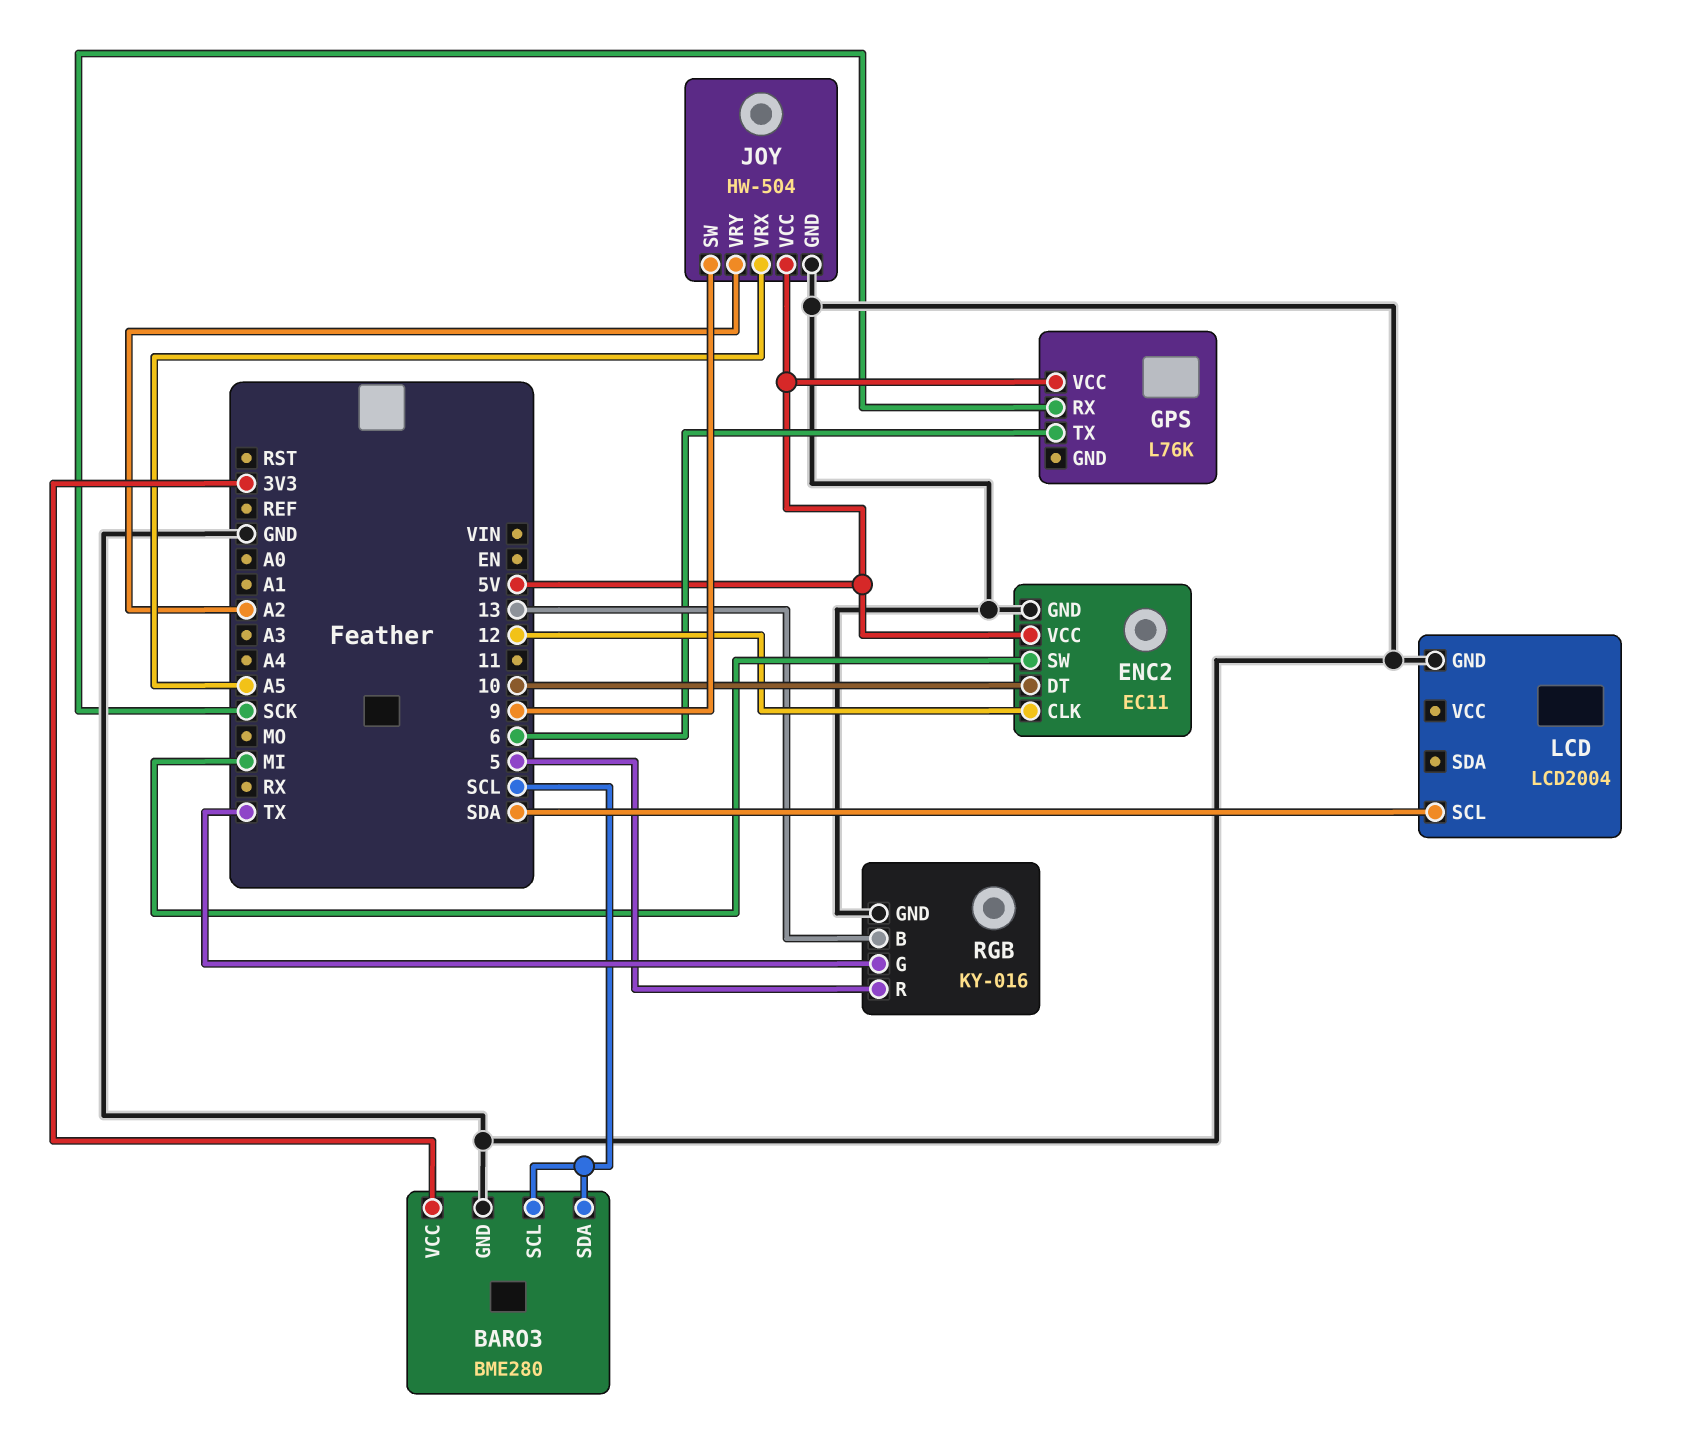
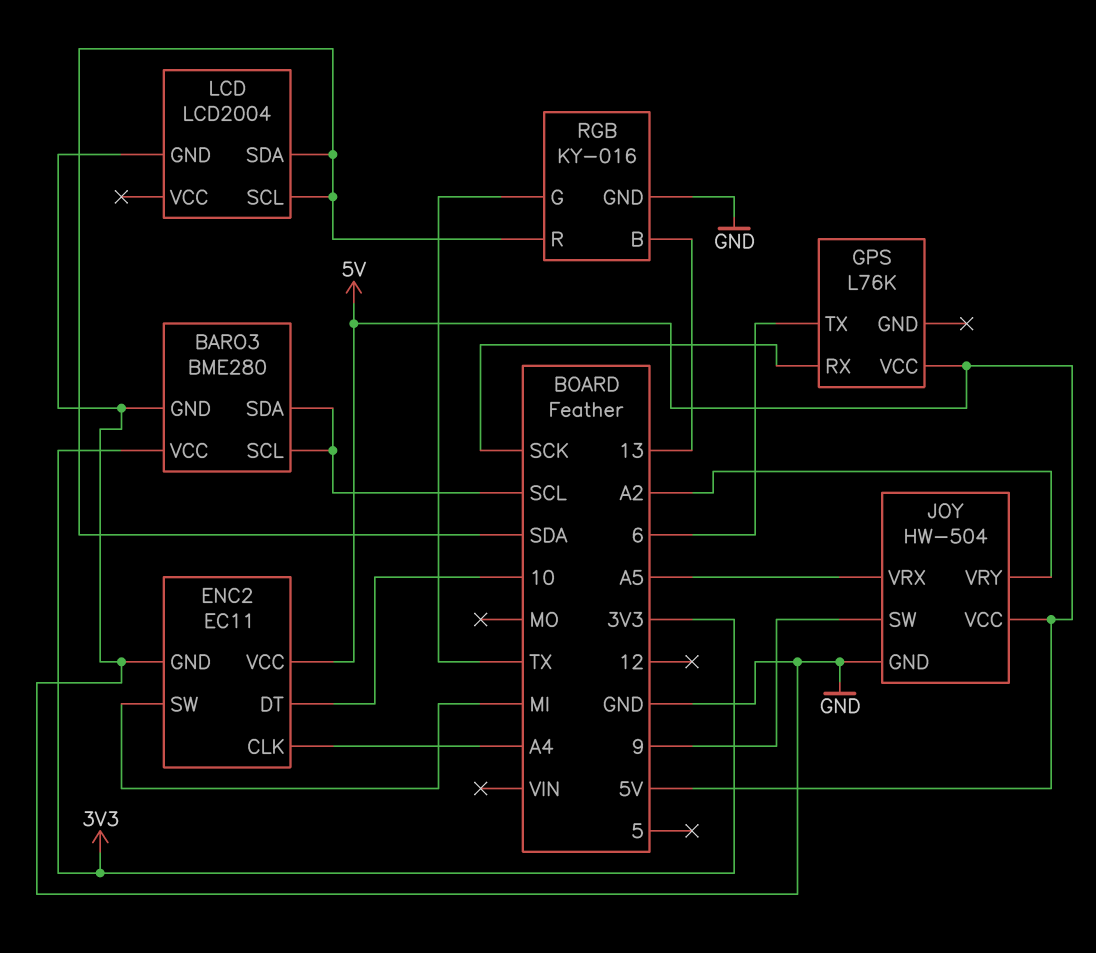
ENC2 pin CLK: 12 -> A4
LCD pin SDA: none -> SDA
RGB pin R: 5 -> SDA

